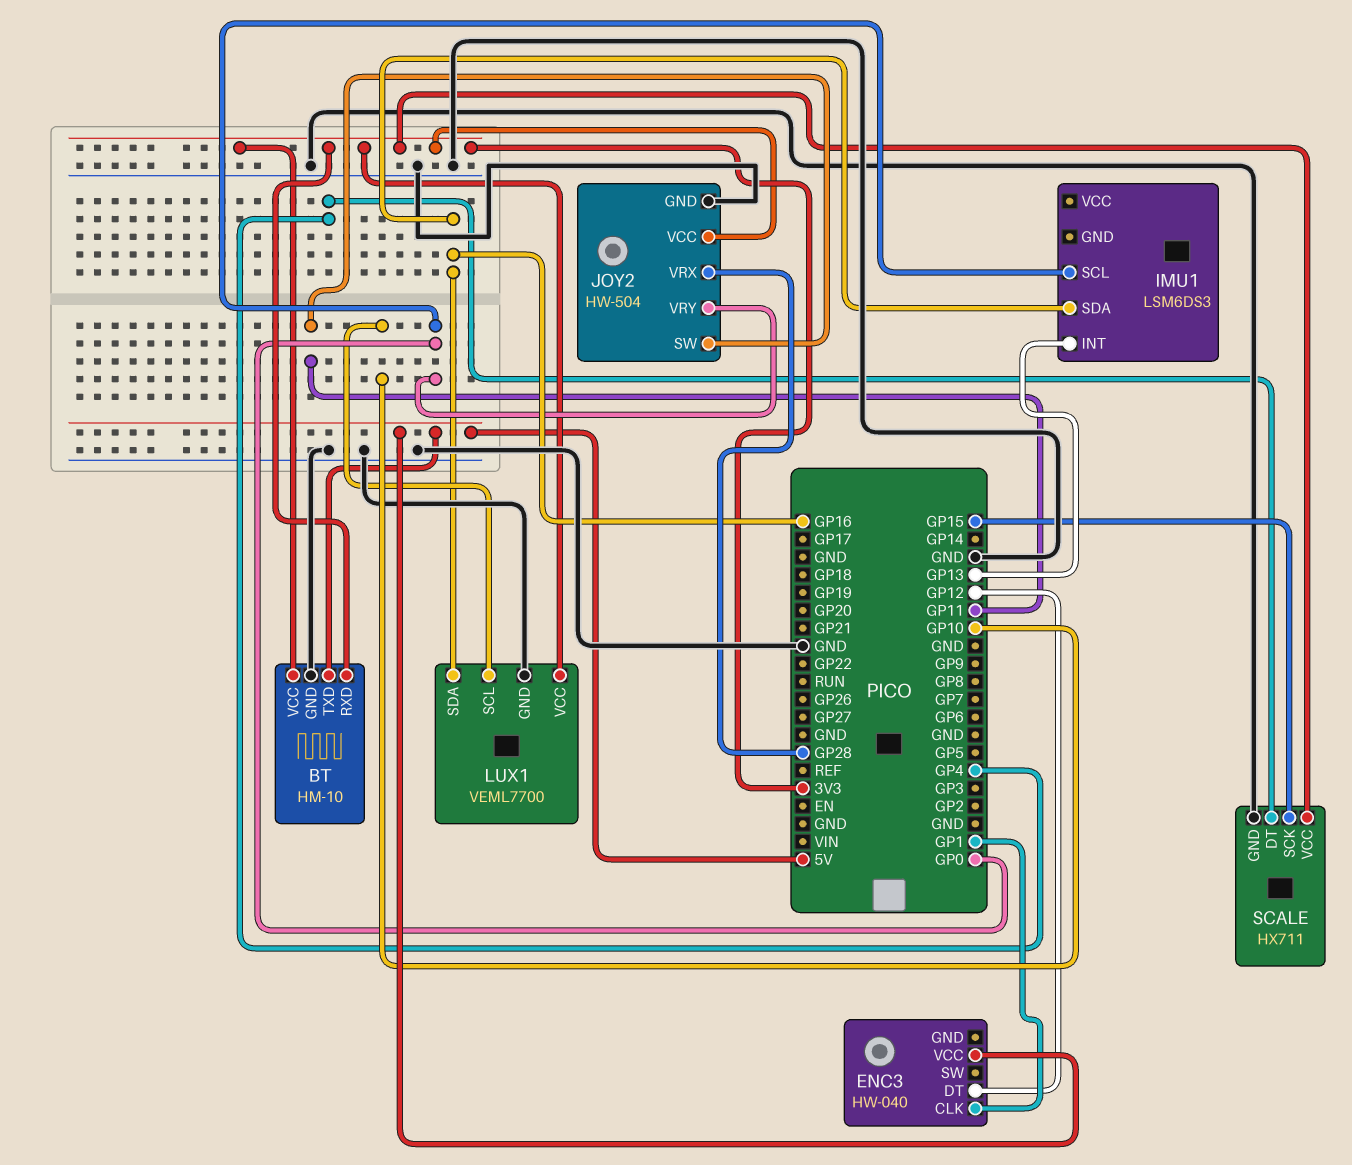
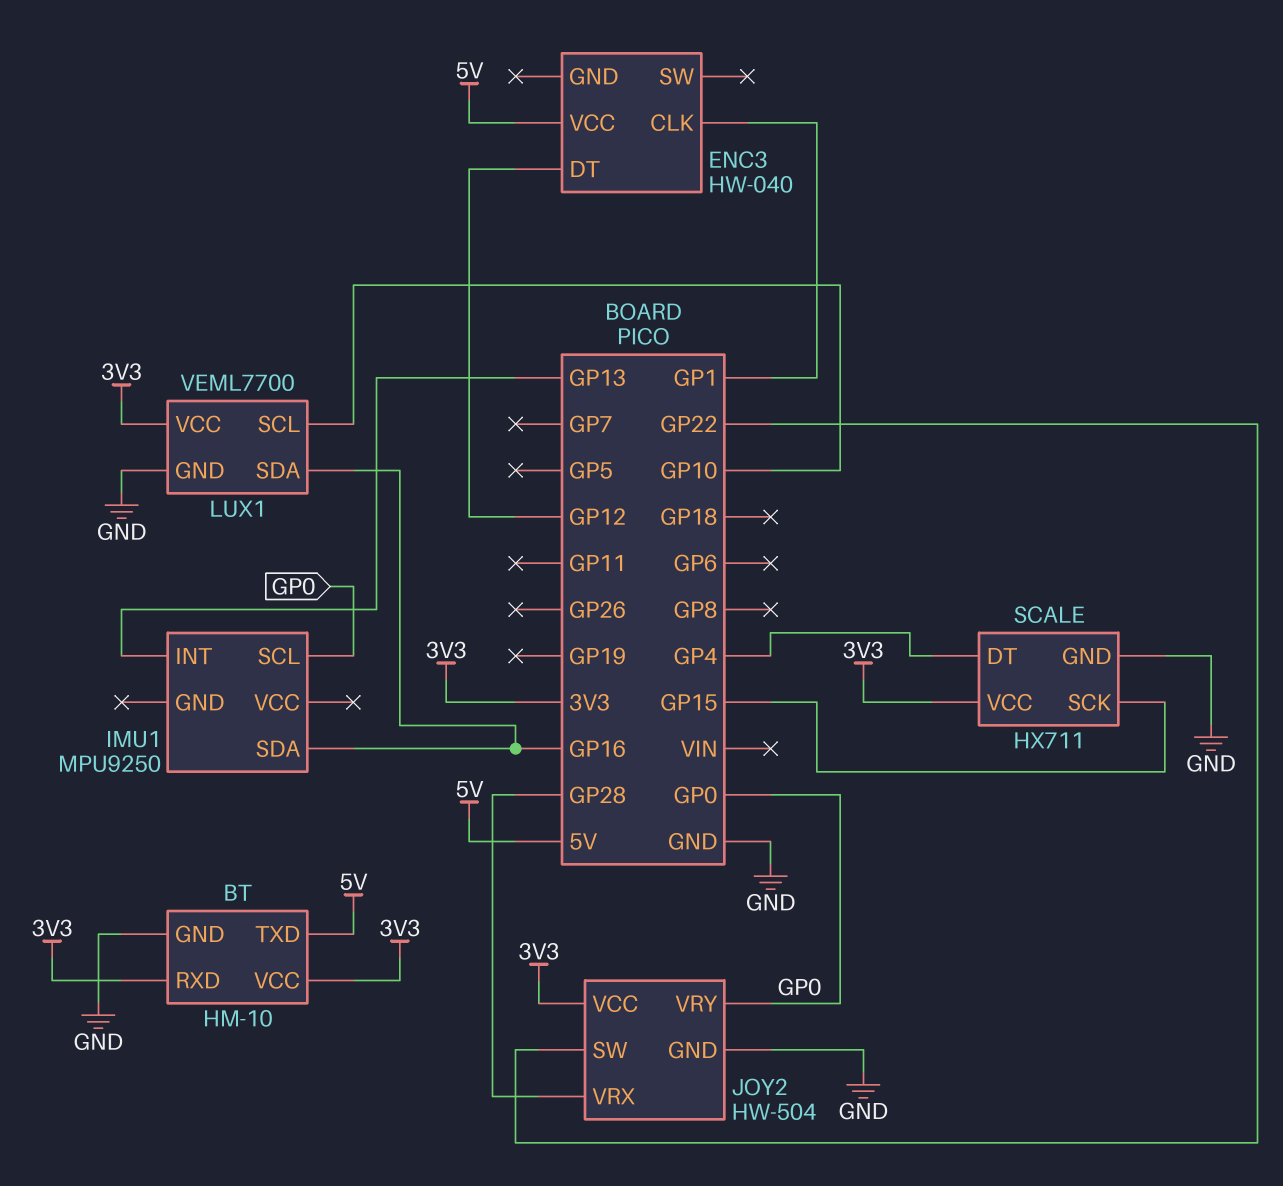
IMU1: LSM6DS3 -> MPU9250
JOY2 pin SW: GP11 -> GP22

